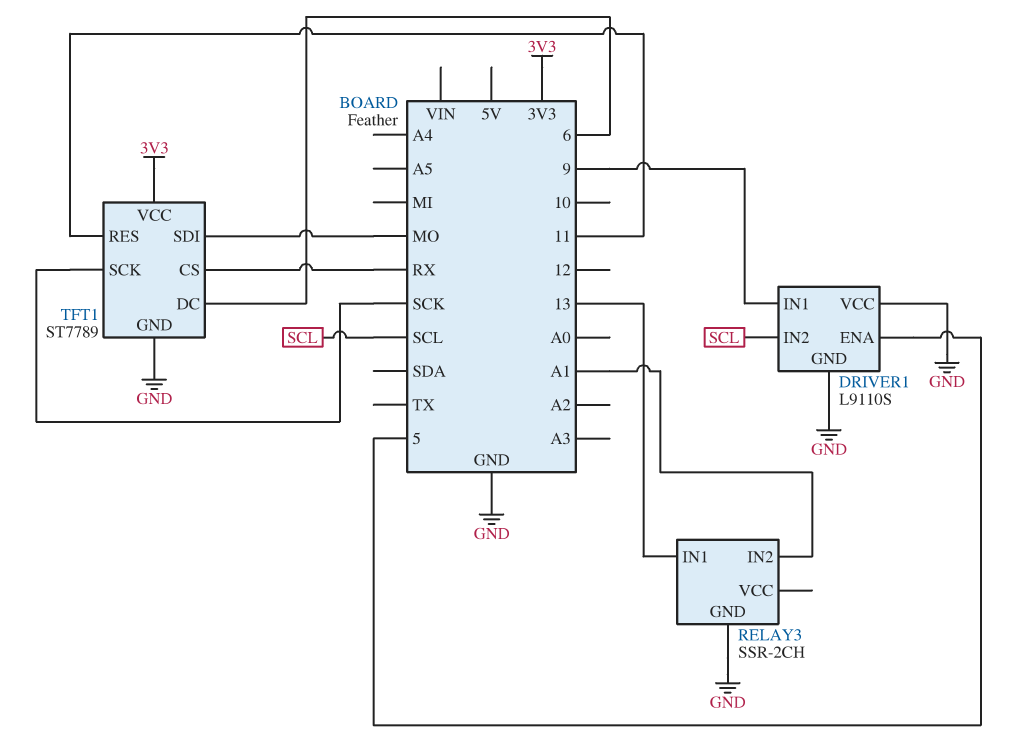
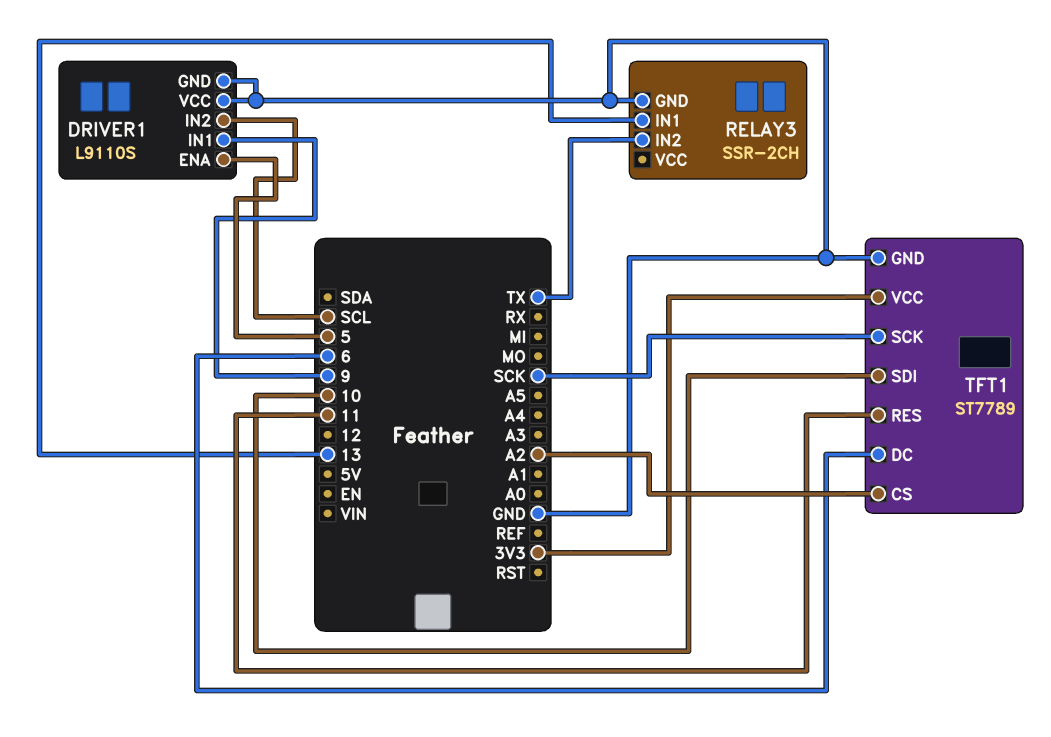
RELAY3 pin IN2: A1 -> TX
TFT1 pin CS: RX -> A2
TFT1 pin SDI: MO -> 10

